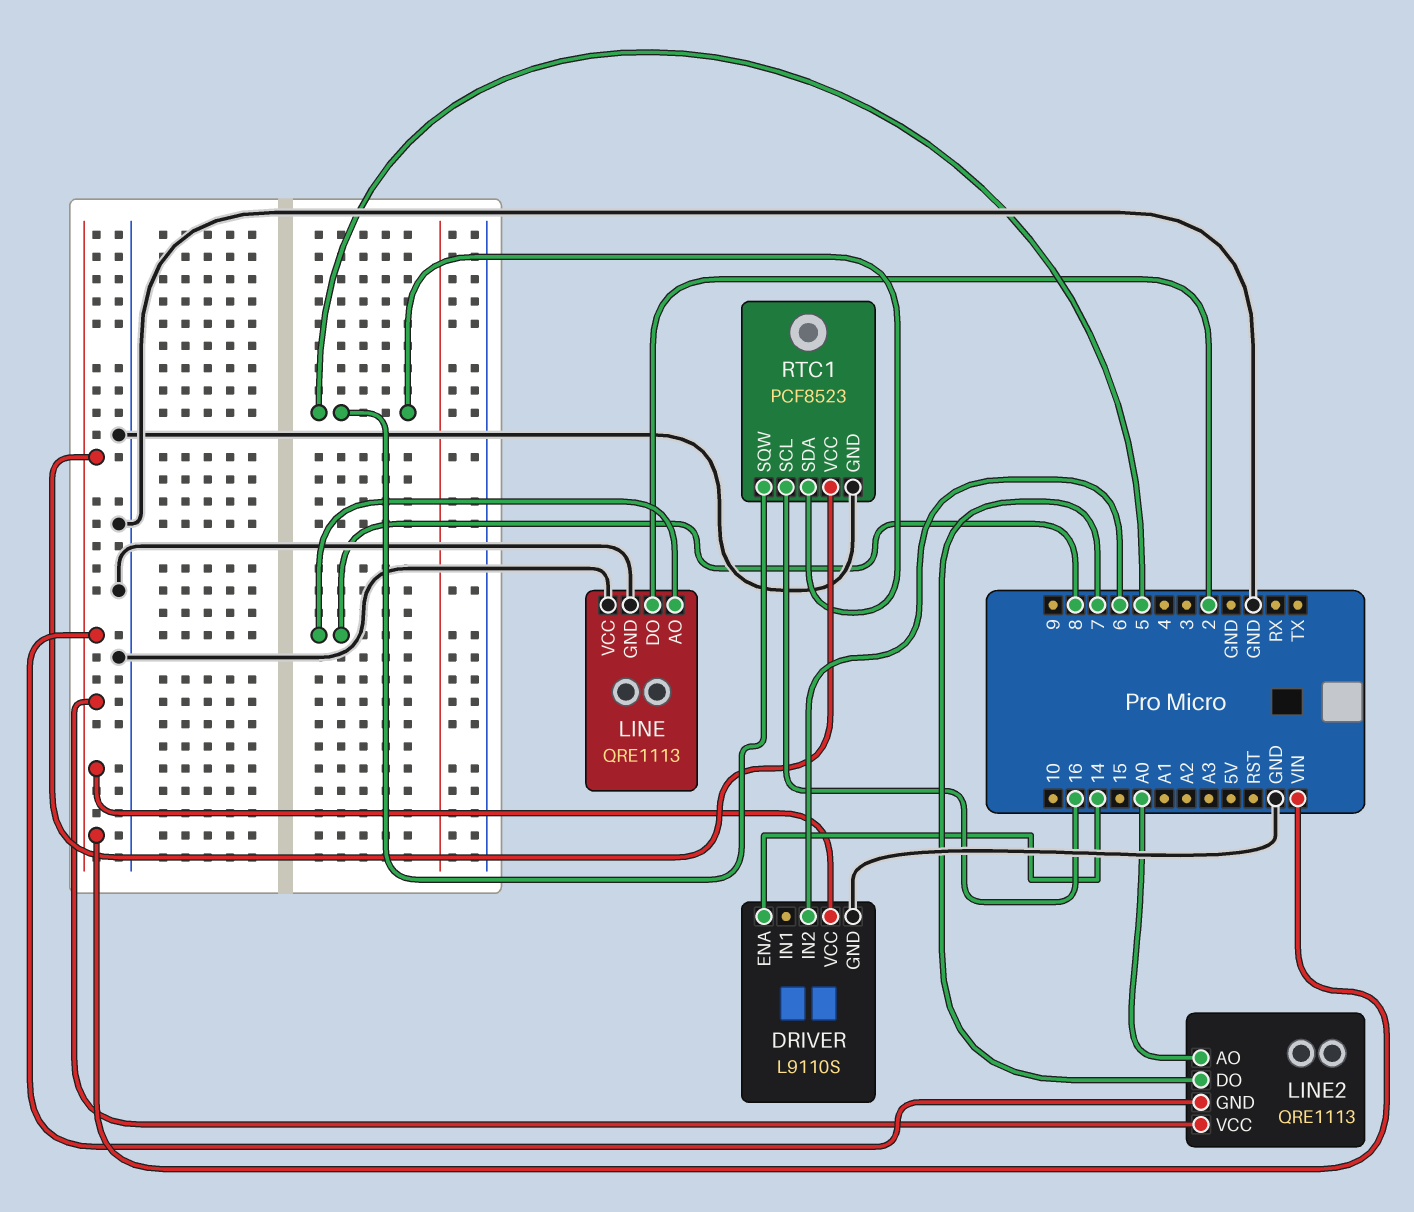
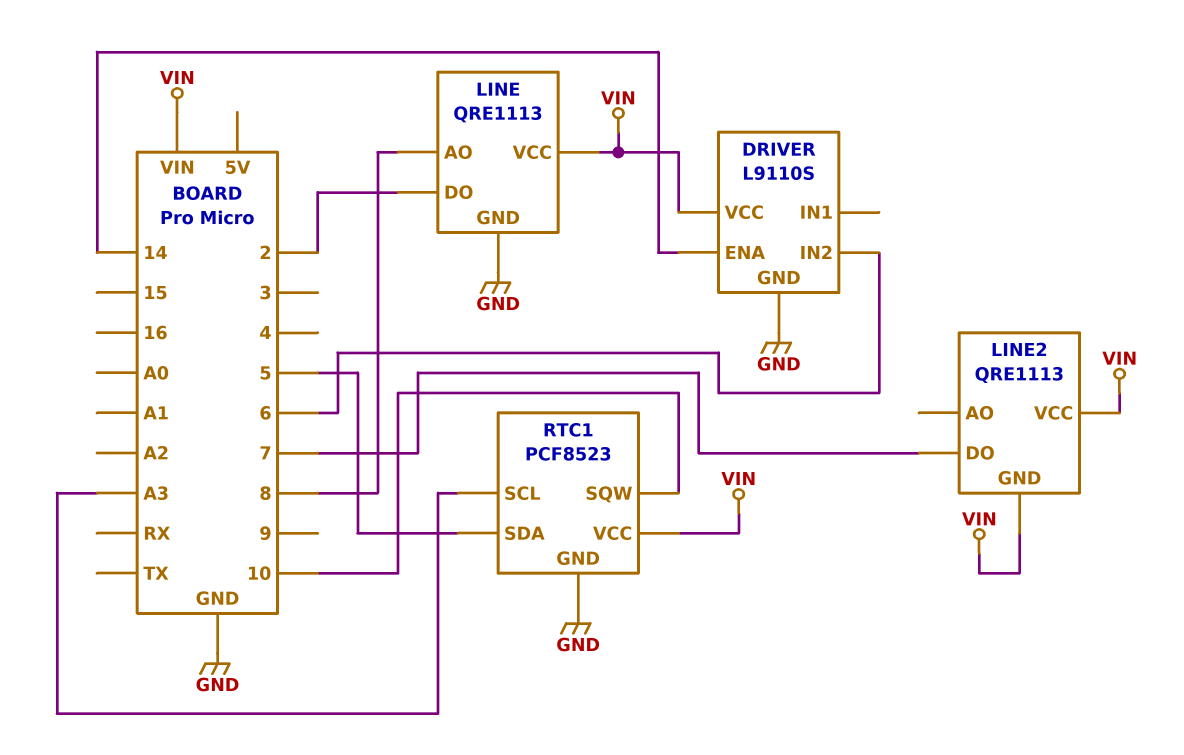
LINE pin VCC: GND -> VIN
LINE2 pin AO: A0 -> none
RTC1 pin SCL: 16 -> A3
RTC1 pin SQW: 5 -> 10

